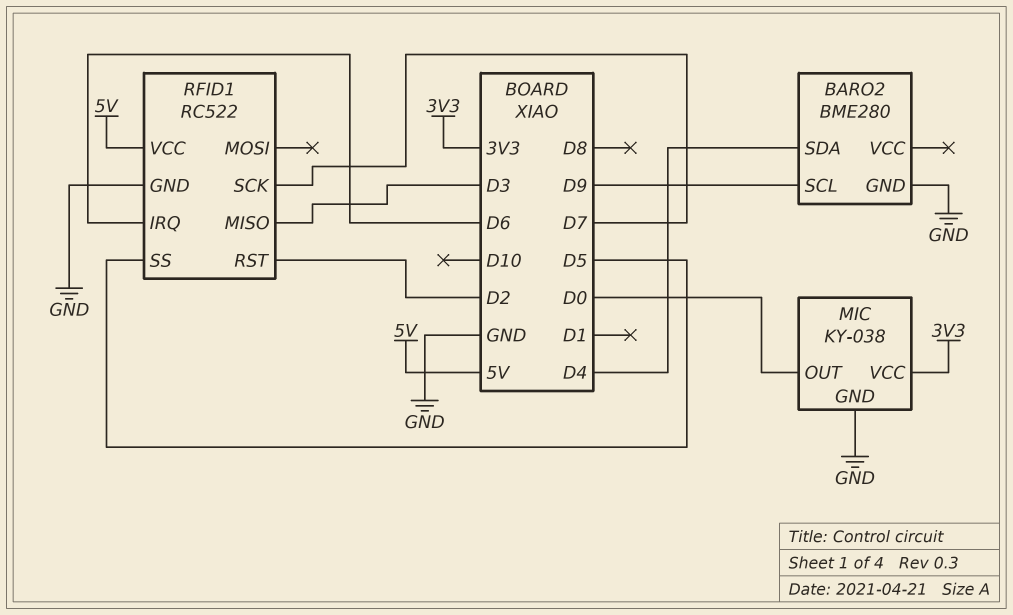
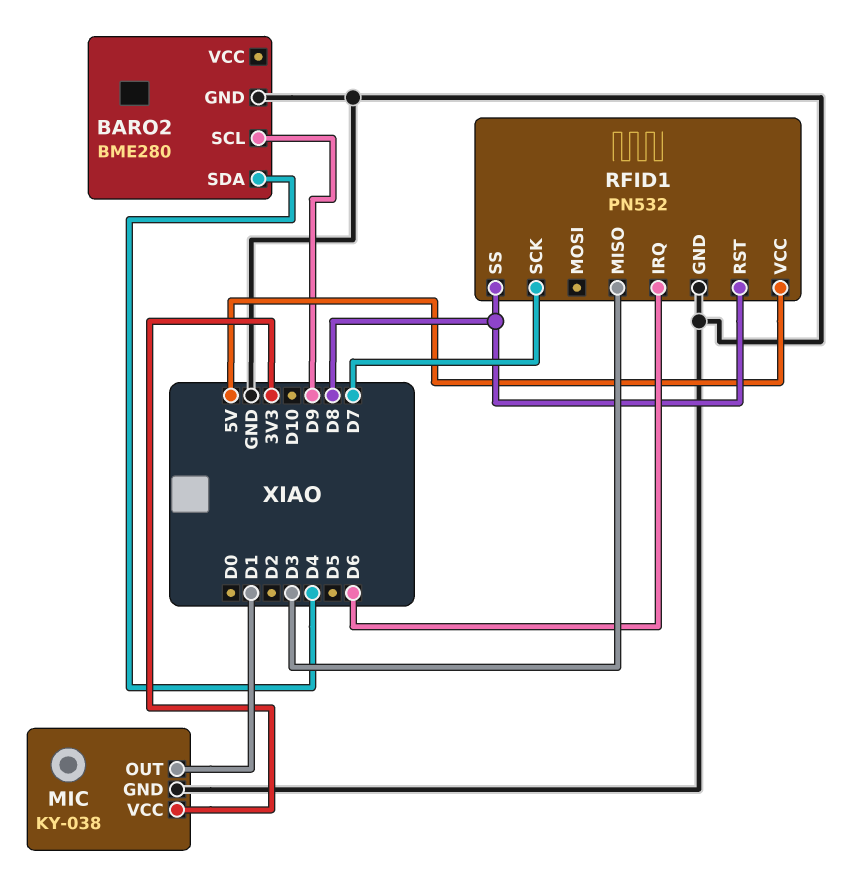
MIC pin OUT: D0 -> D1
RFID1: RC522 -> PN532
RFID1 pin RST: D2 -> D8
RFID1 pin SS: D5 -> D8

